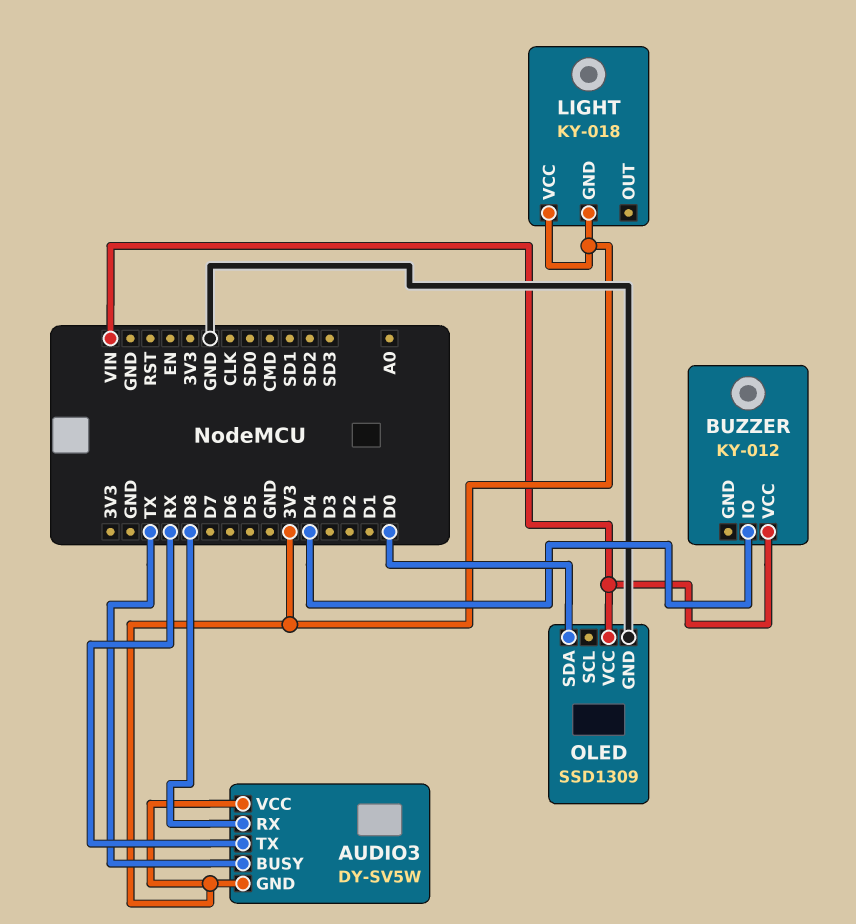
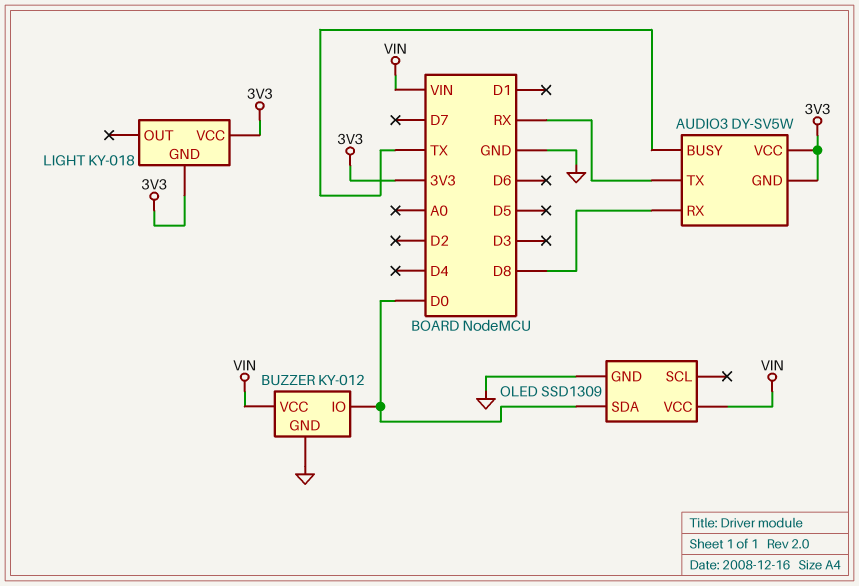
BUZZER pin GND: none -> GND
BUZZER pin IO: D4 -> D0

